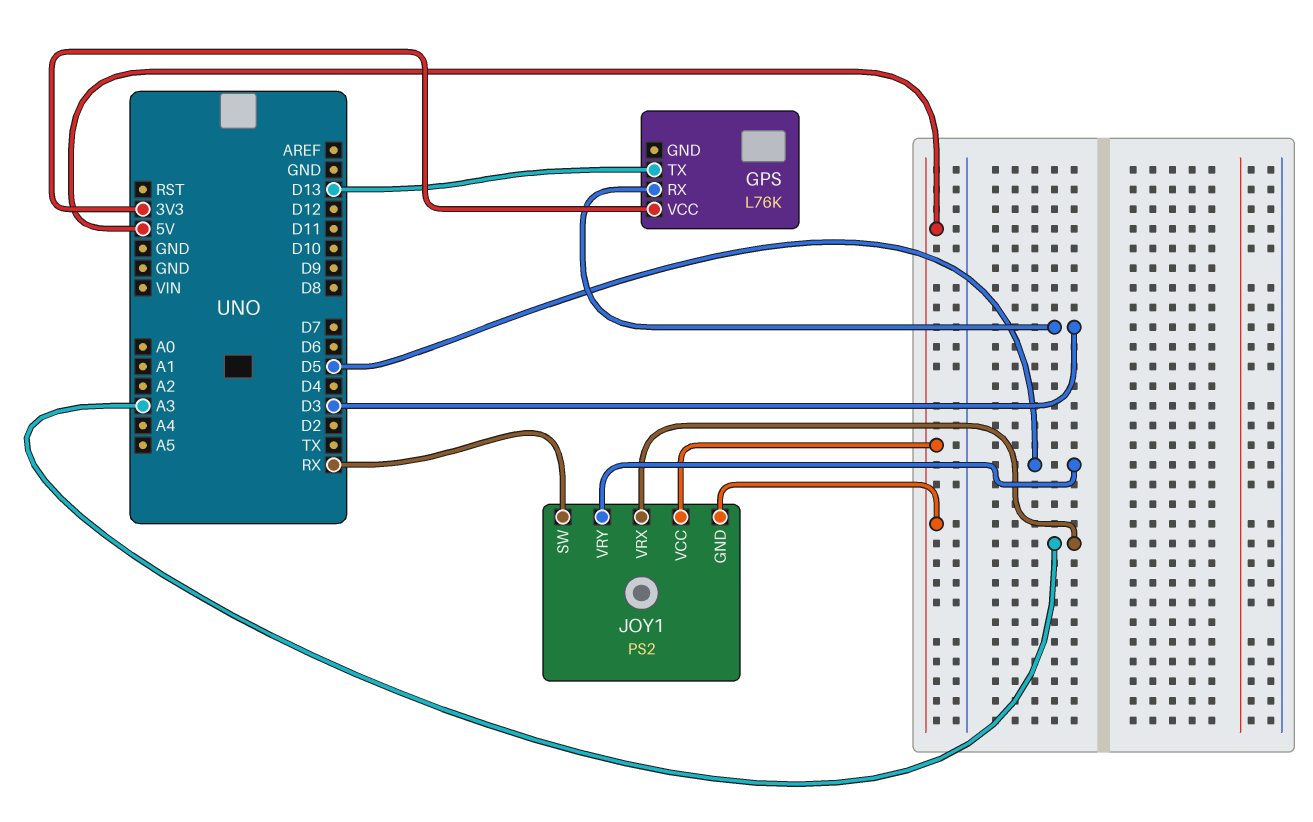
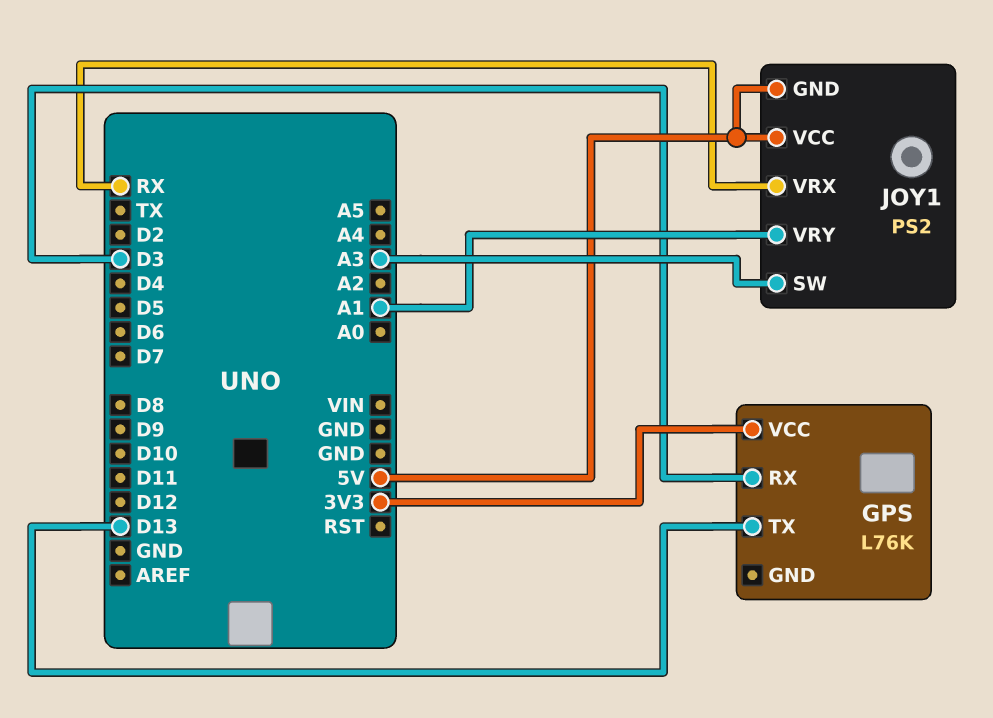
JOY1 pin SW: RX -> A3
JOY1 pin VRX: A3 -> RX
JOY1 pin VRY: D5 -> A1

